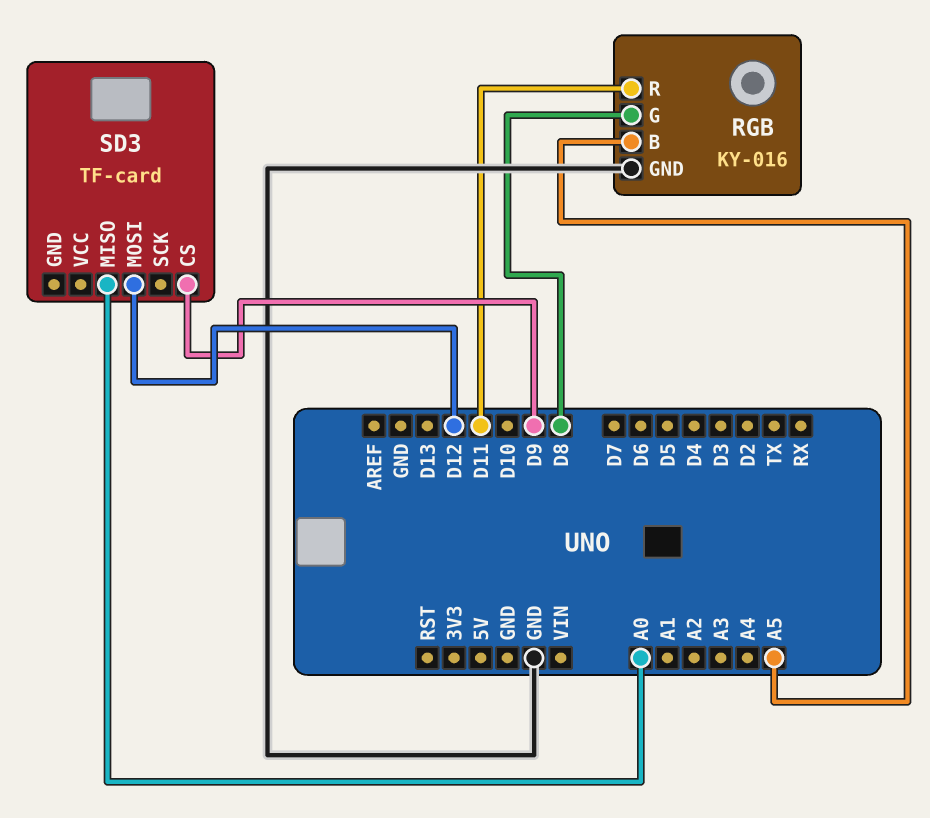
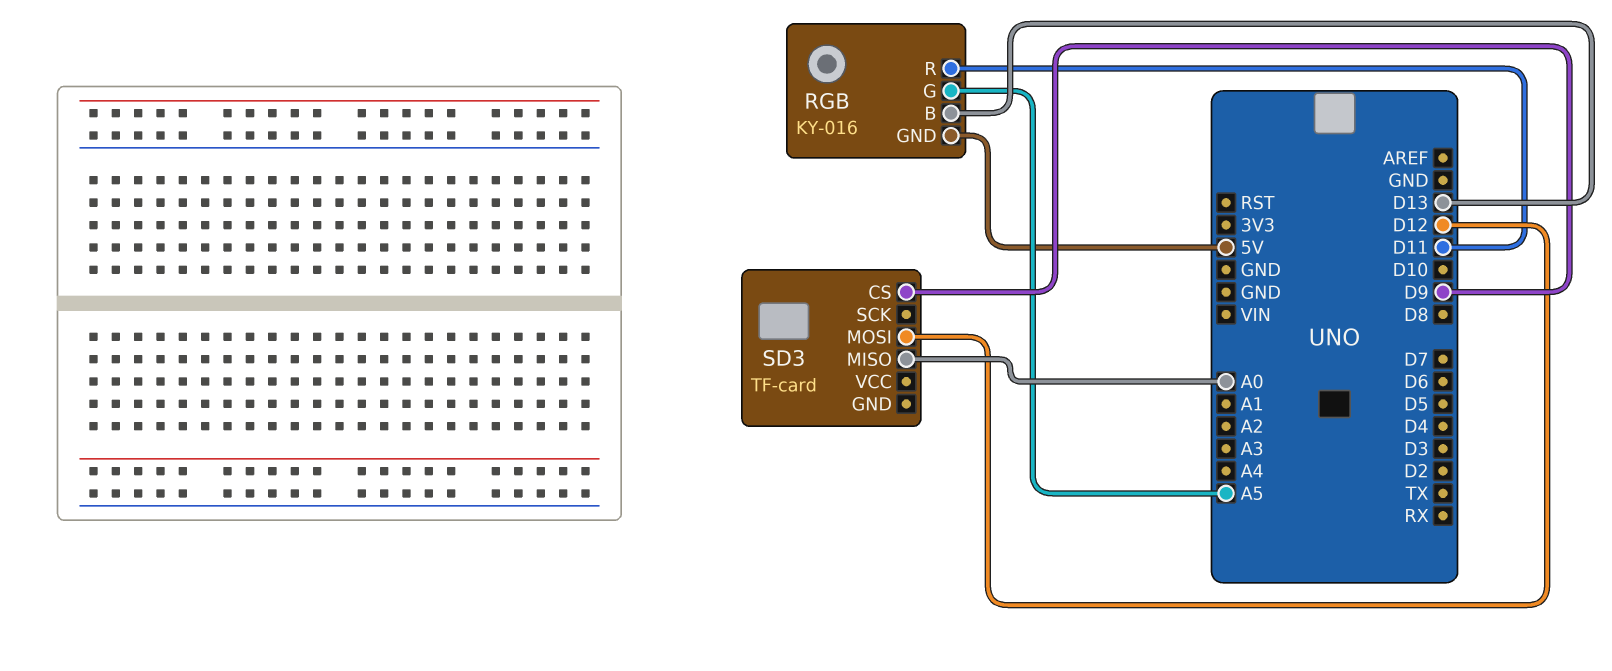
RGB pin B: A5 -> D13
RGB pin G: D8 -> A5
RGB pin GND: GND -> 5V

